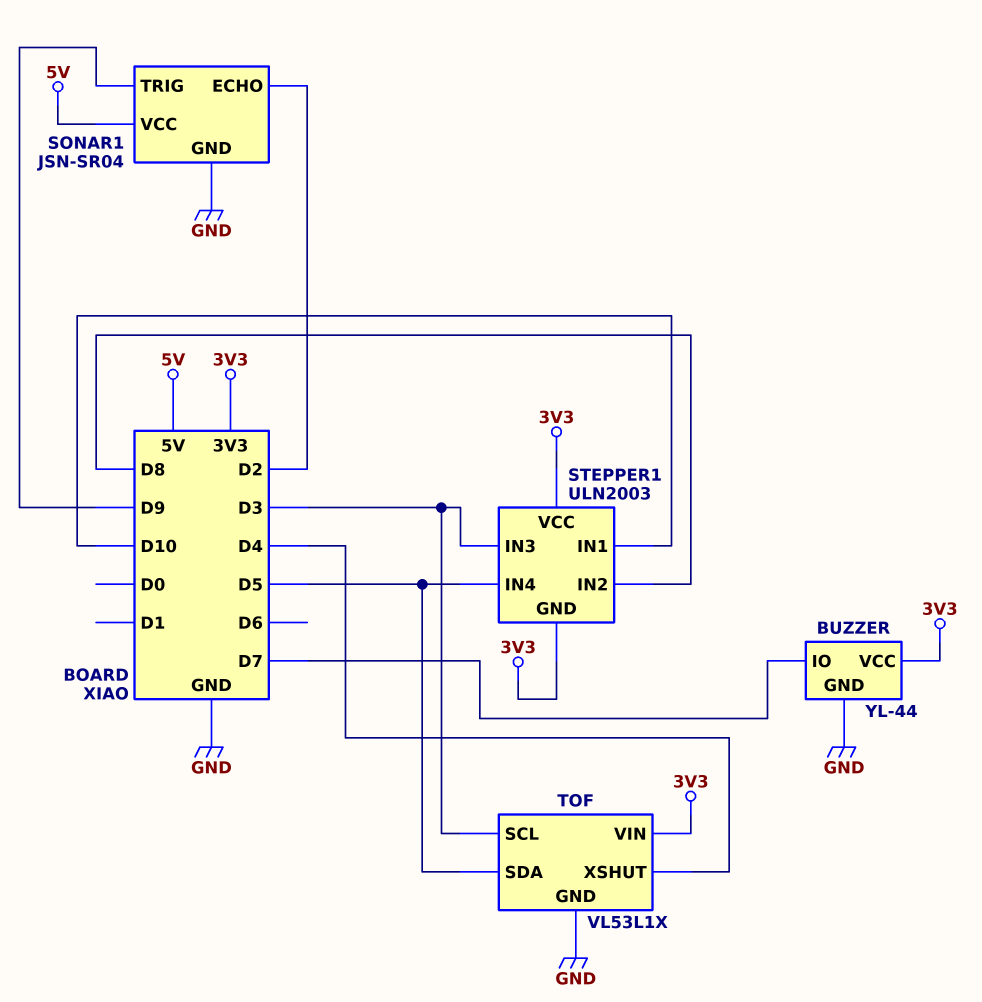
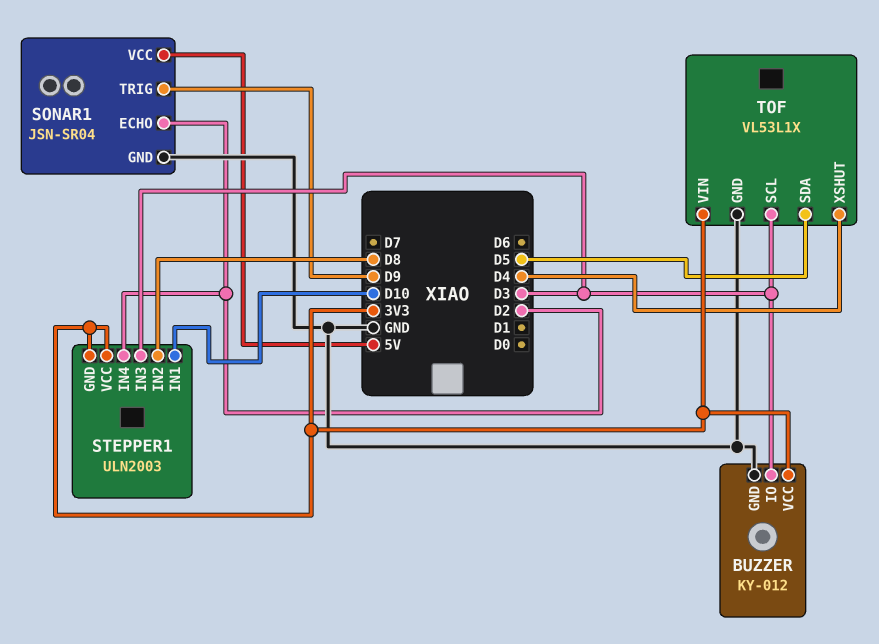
BUZZER: YL-44 -> KY-012
BUZZER pin IO: D7 -> D3
STEPPER1 pin IN4: D5 -> D2

